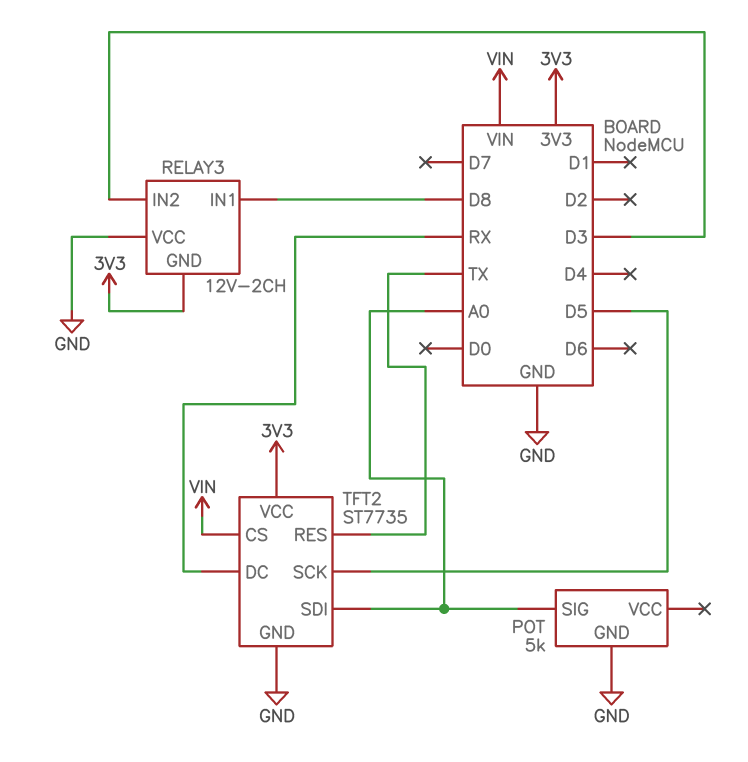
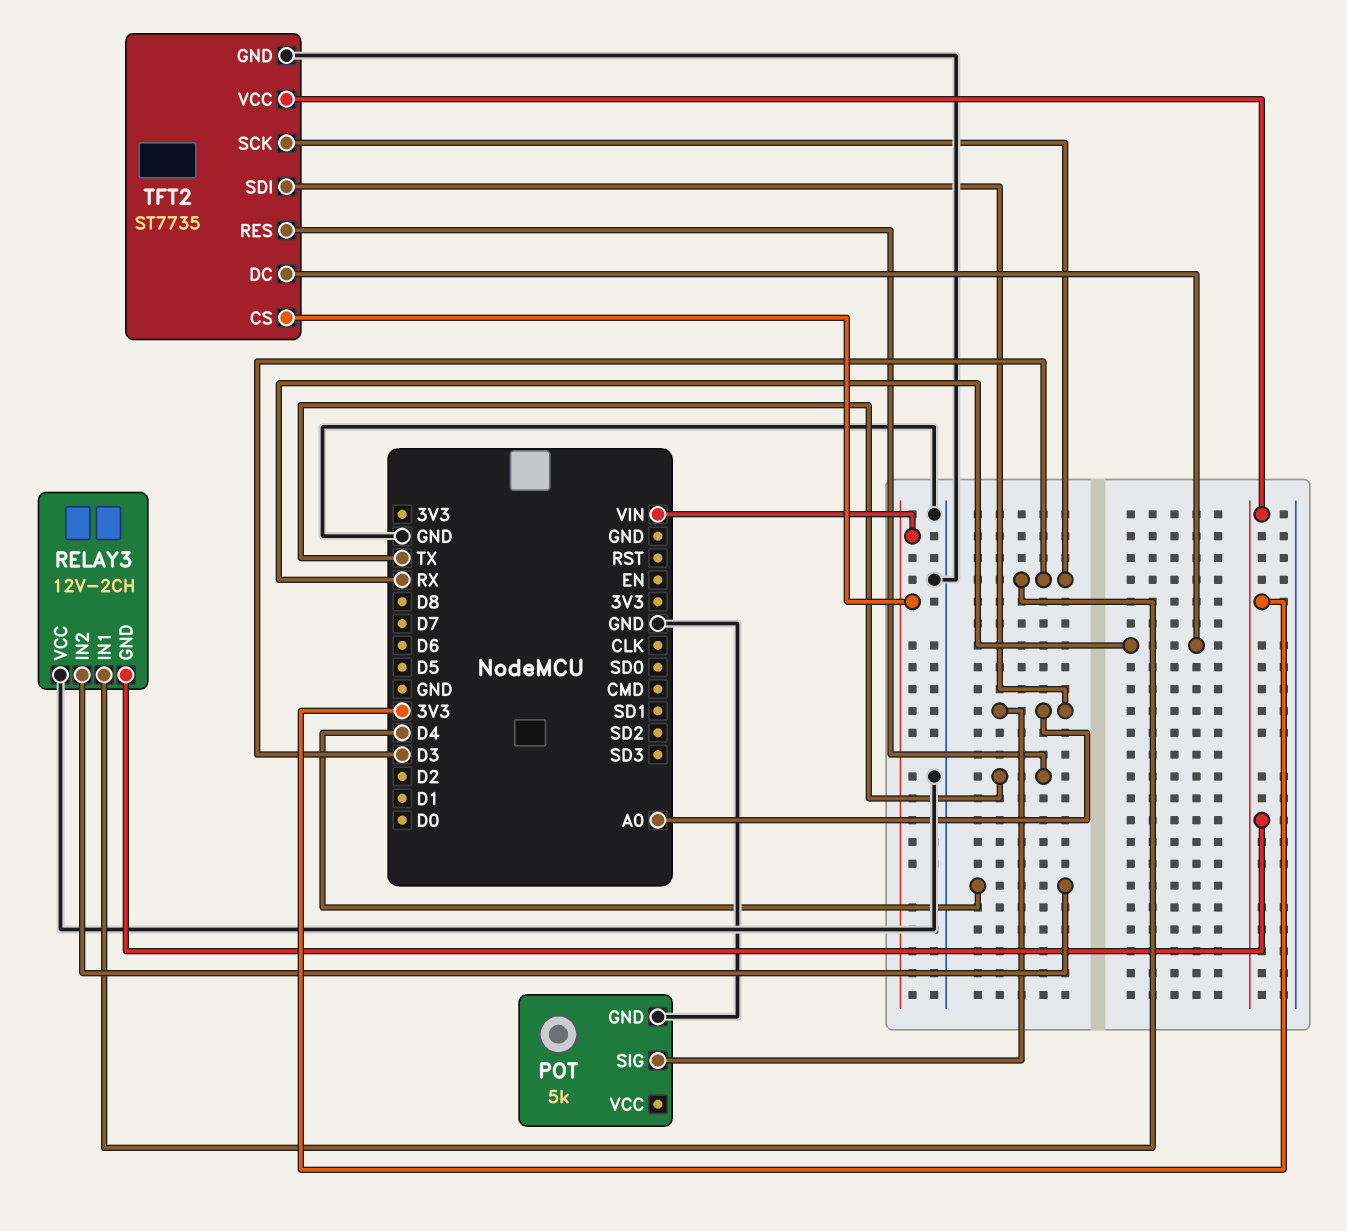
RELAY3 pin IN1: D8 -> D3
RELAY3 pin IN2: D3 -> D4
TFT2 pin SCK: D5 -> D3

